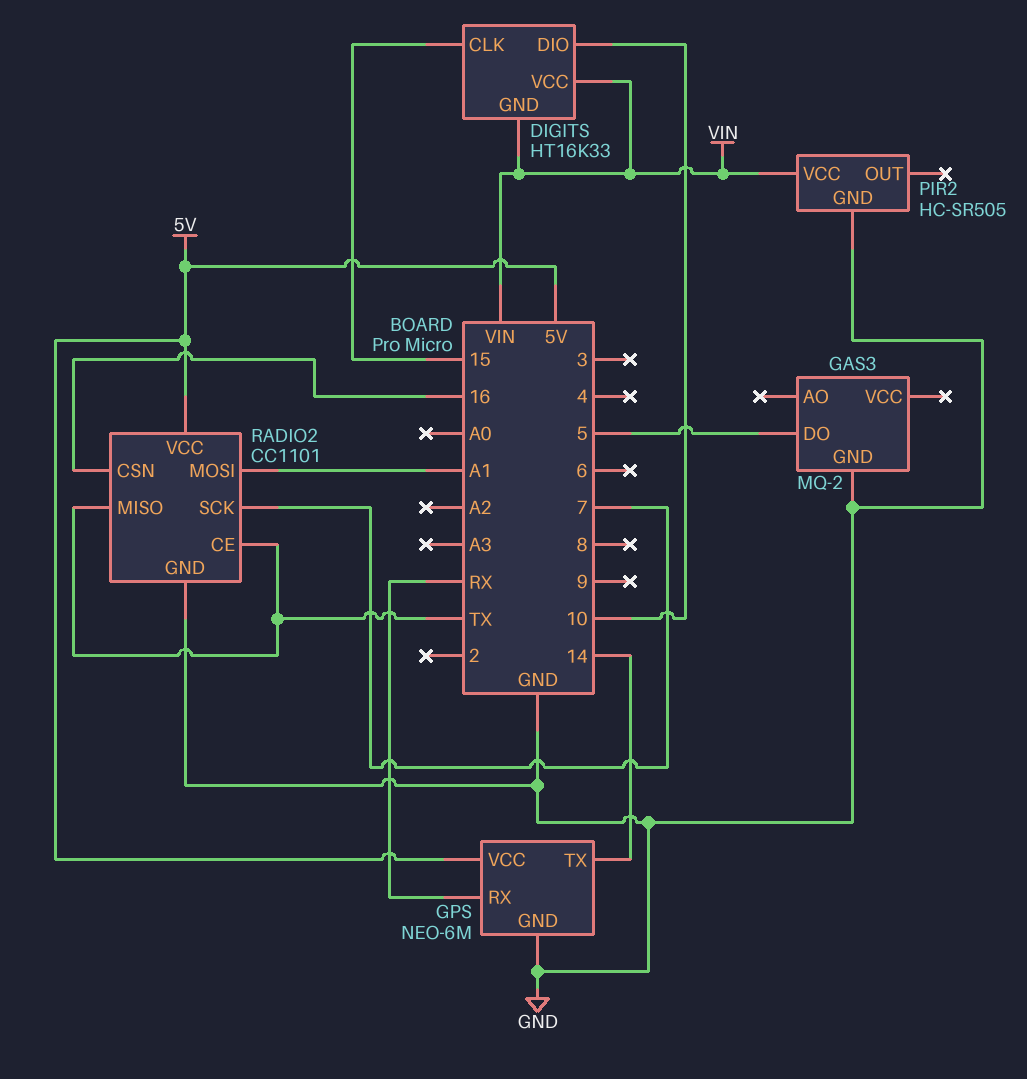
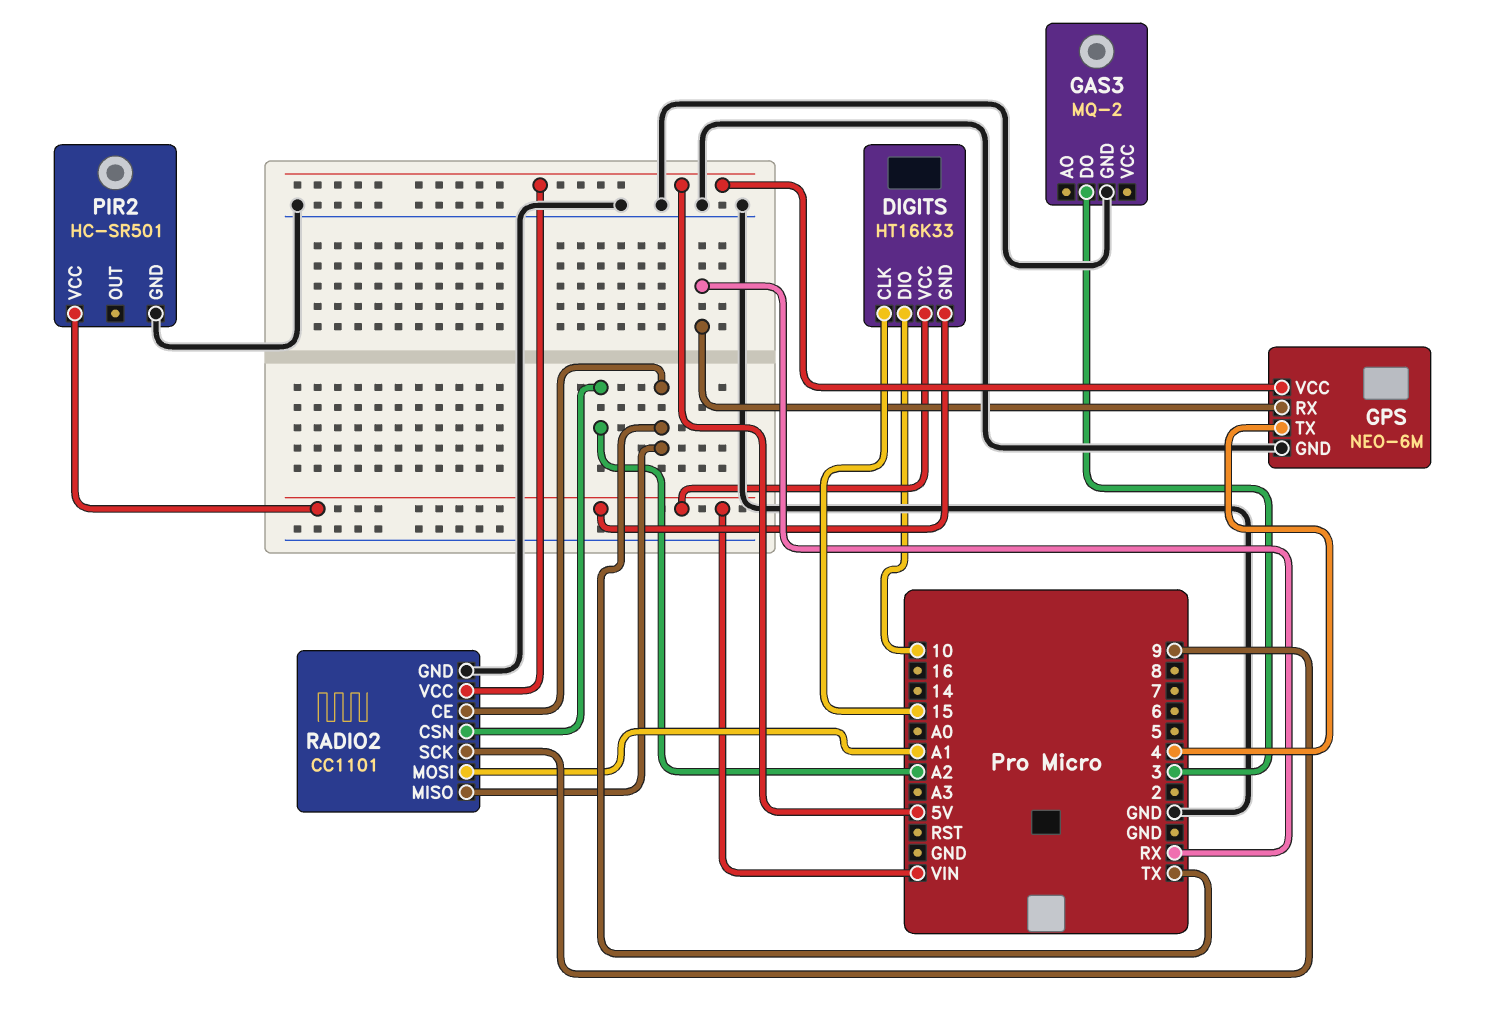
GAS3 pin DO: 5 -> 3
GPS pin TX: 14 -> 4
PIR2: HC-SR505 -> HC-SR501
RADIO2 pin CSN: 16 -> A2
RADIO2 pin SCK: 7 -> 9

